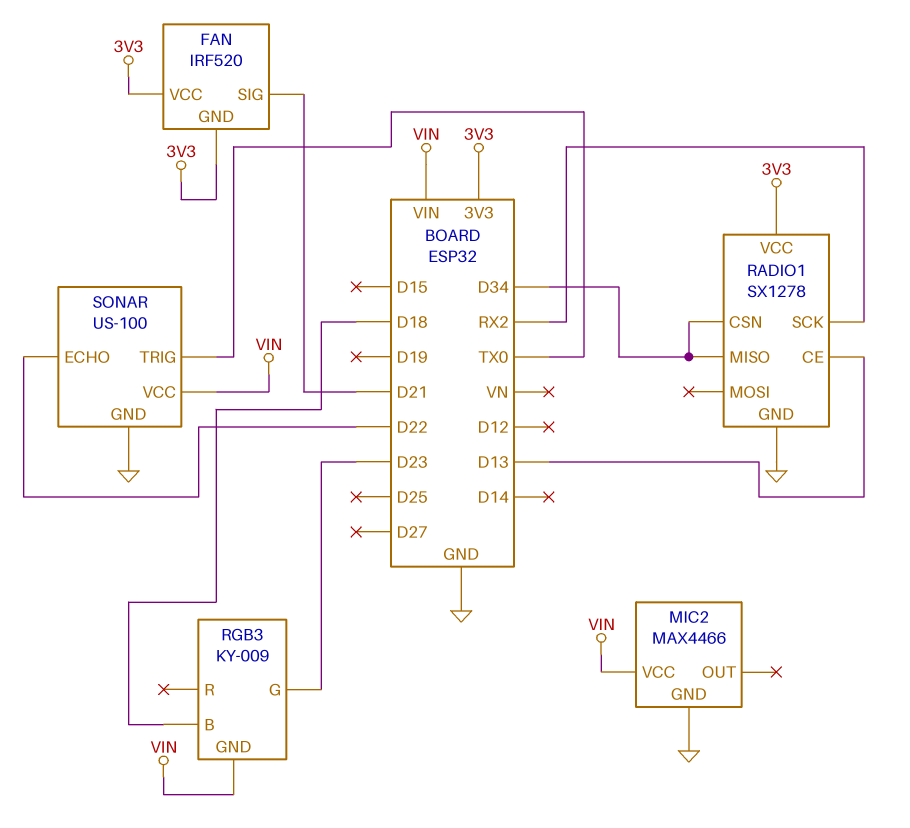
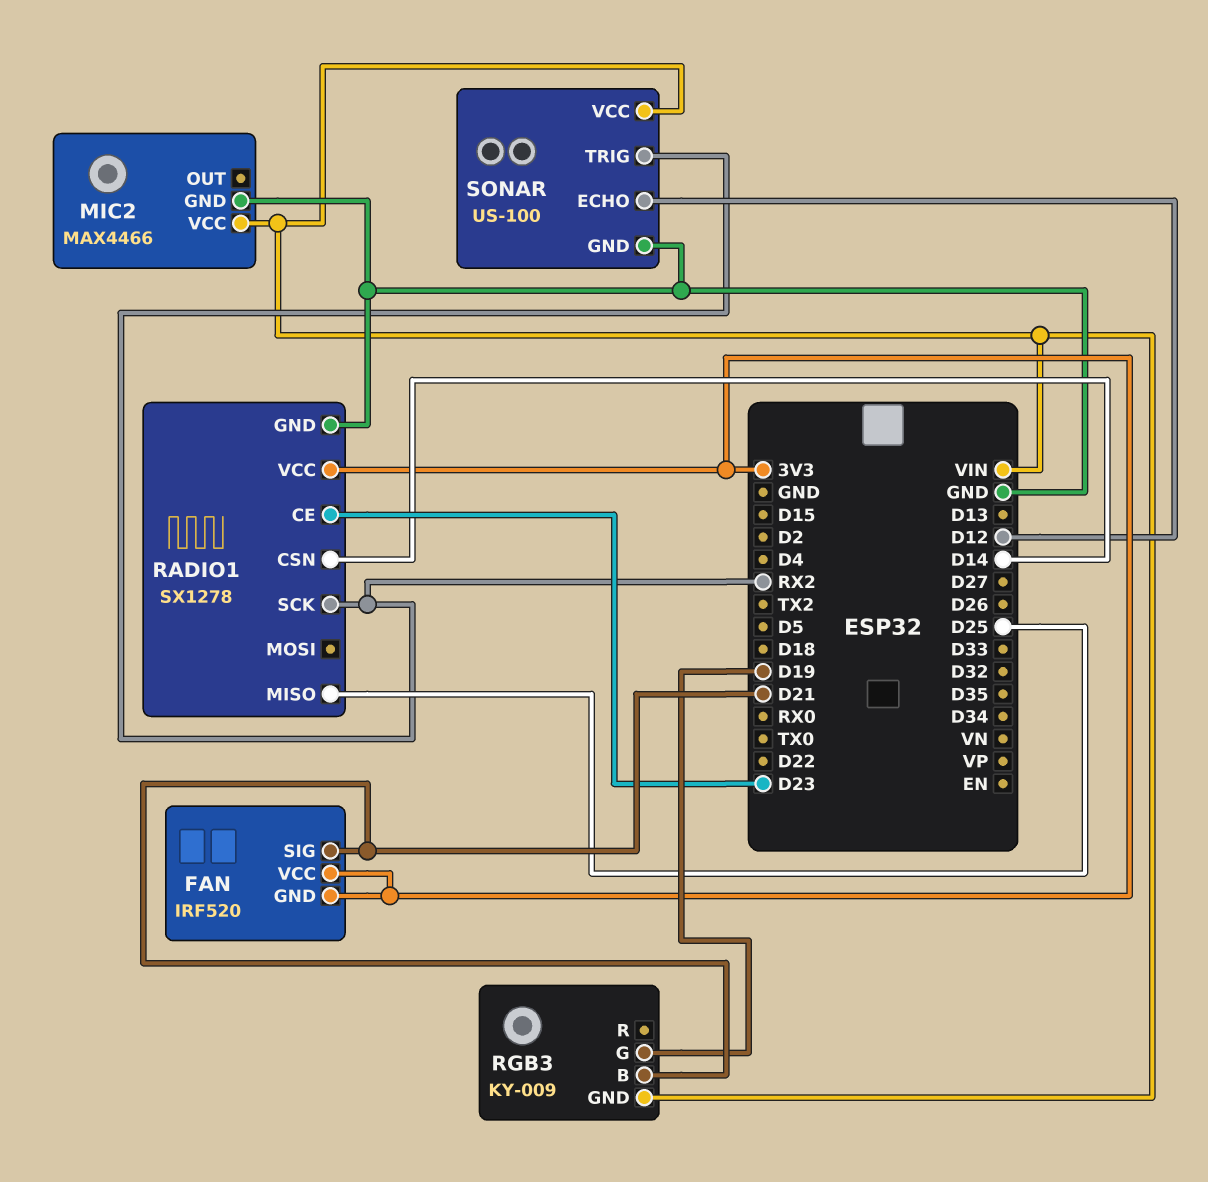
RADIO1 pin CE: D13 -> D23
RADIO1 pin CSN: D34 -> D14
RADIO1 pin MISO: D34 -> D25
RGB3 pin B: D18 -> D21
RGB3 pin G: D23 -> D19
SONAR pin ECHO: D22 -> D12
SONAR pin TRIG: TX0 -> RX2

